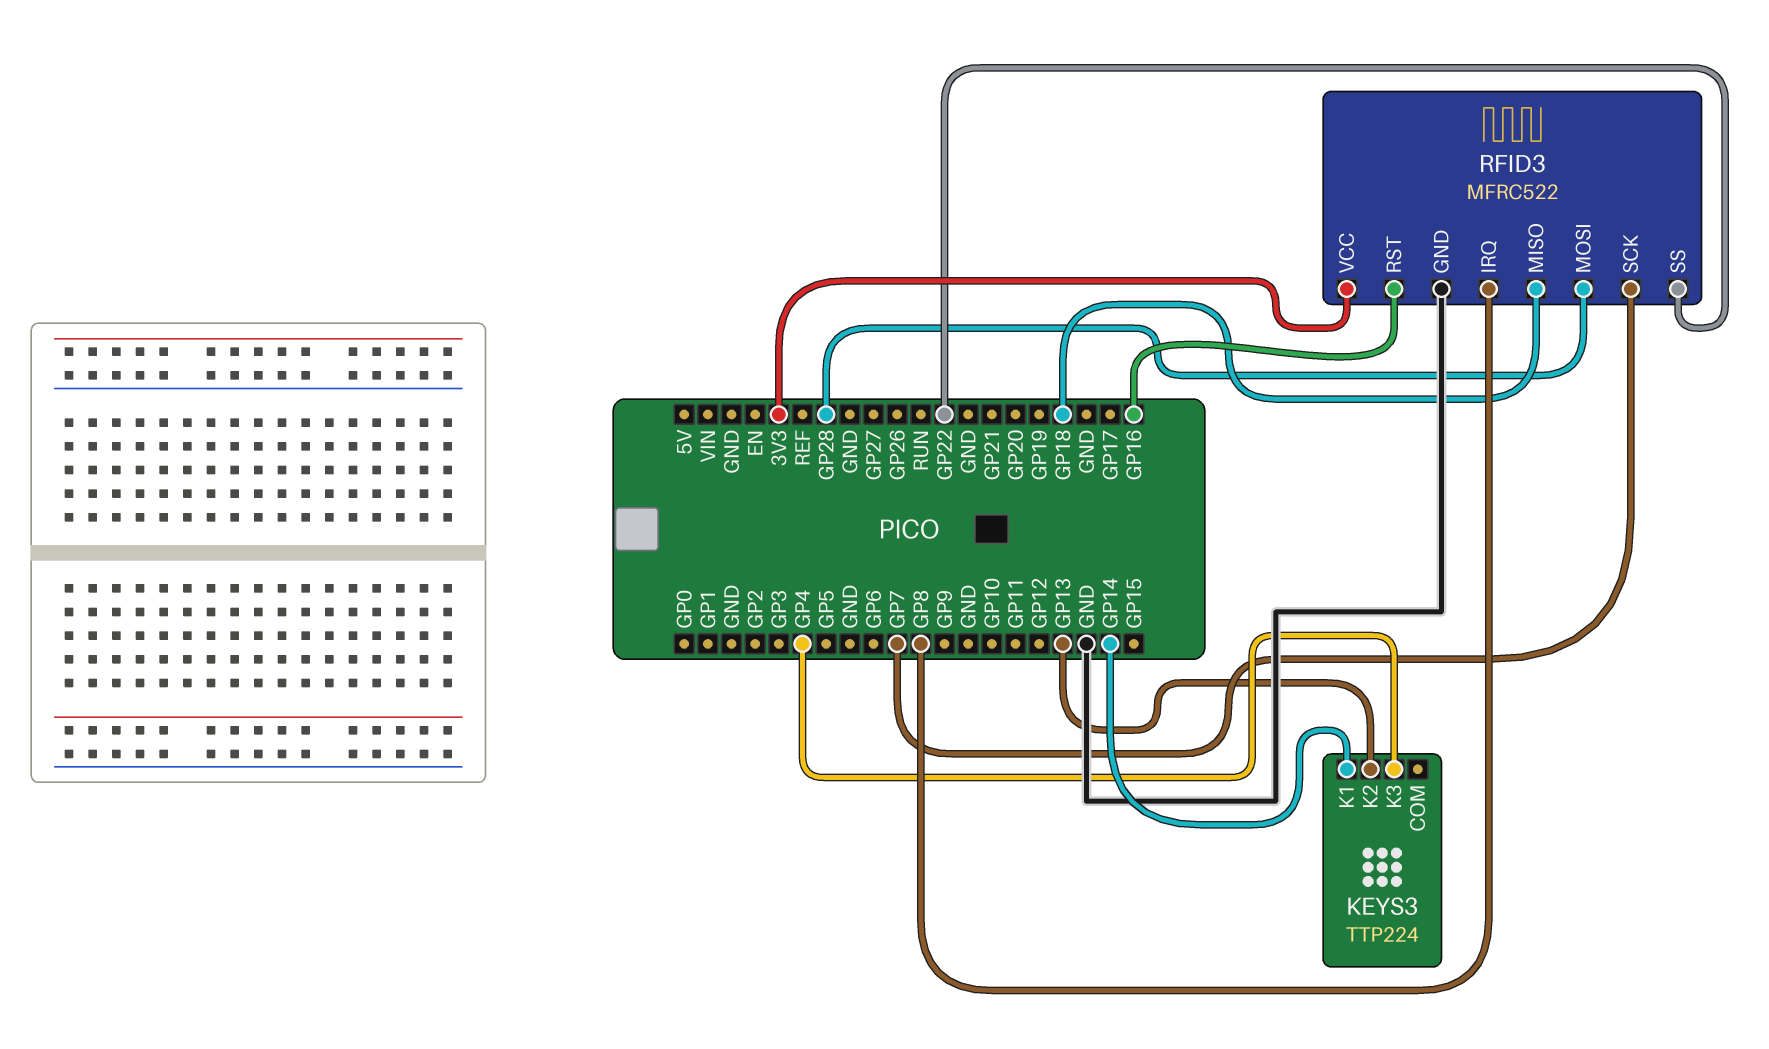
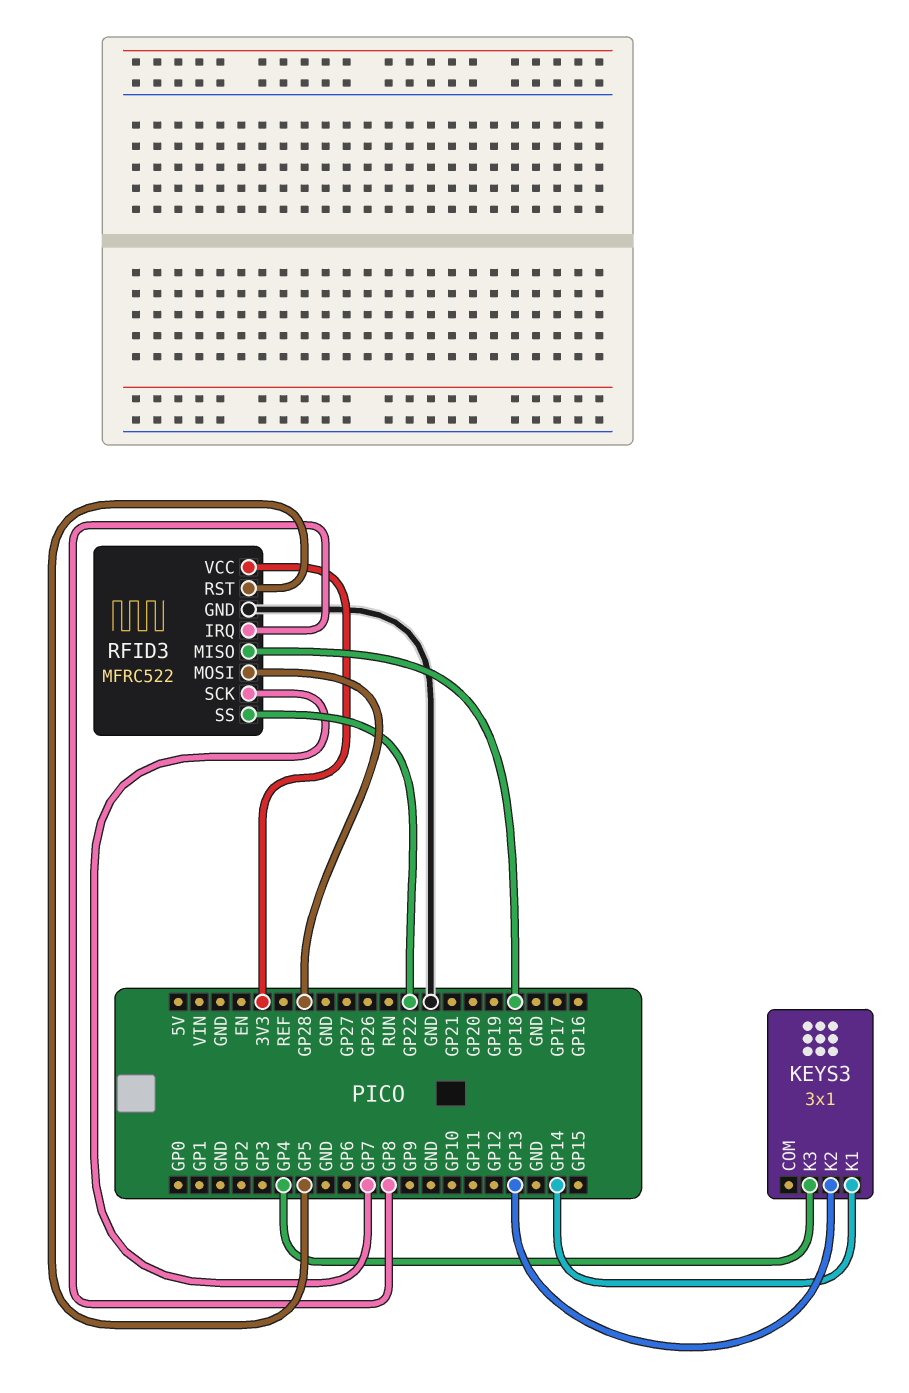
KEYS3: TTP224 -> 3x1
RFID3 pin RST: GP16 -> GP5

